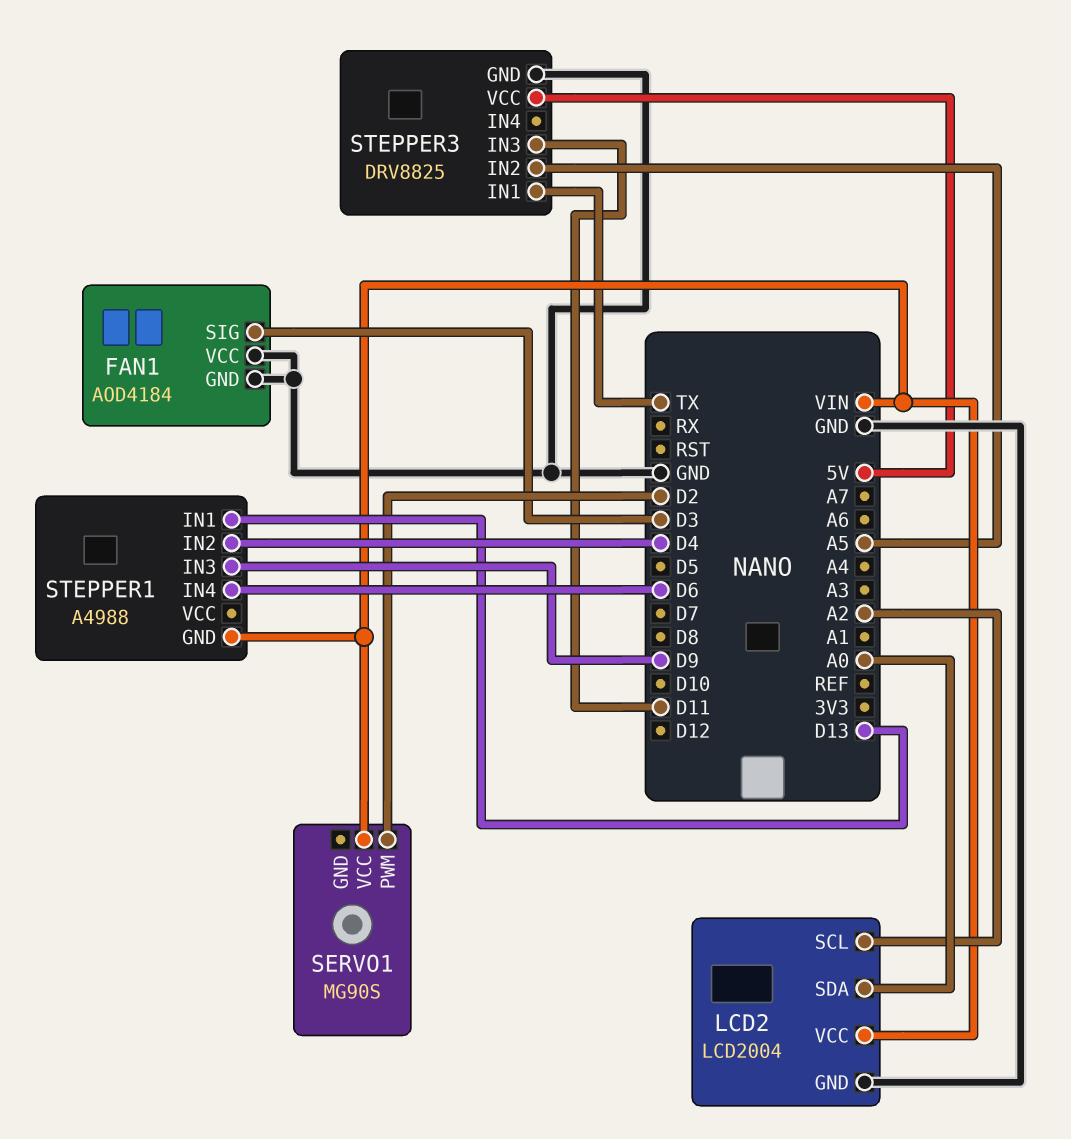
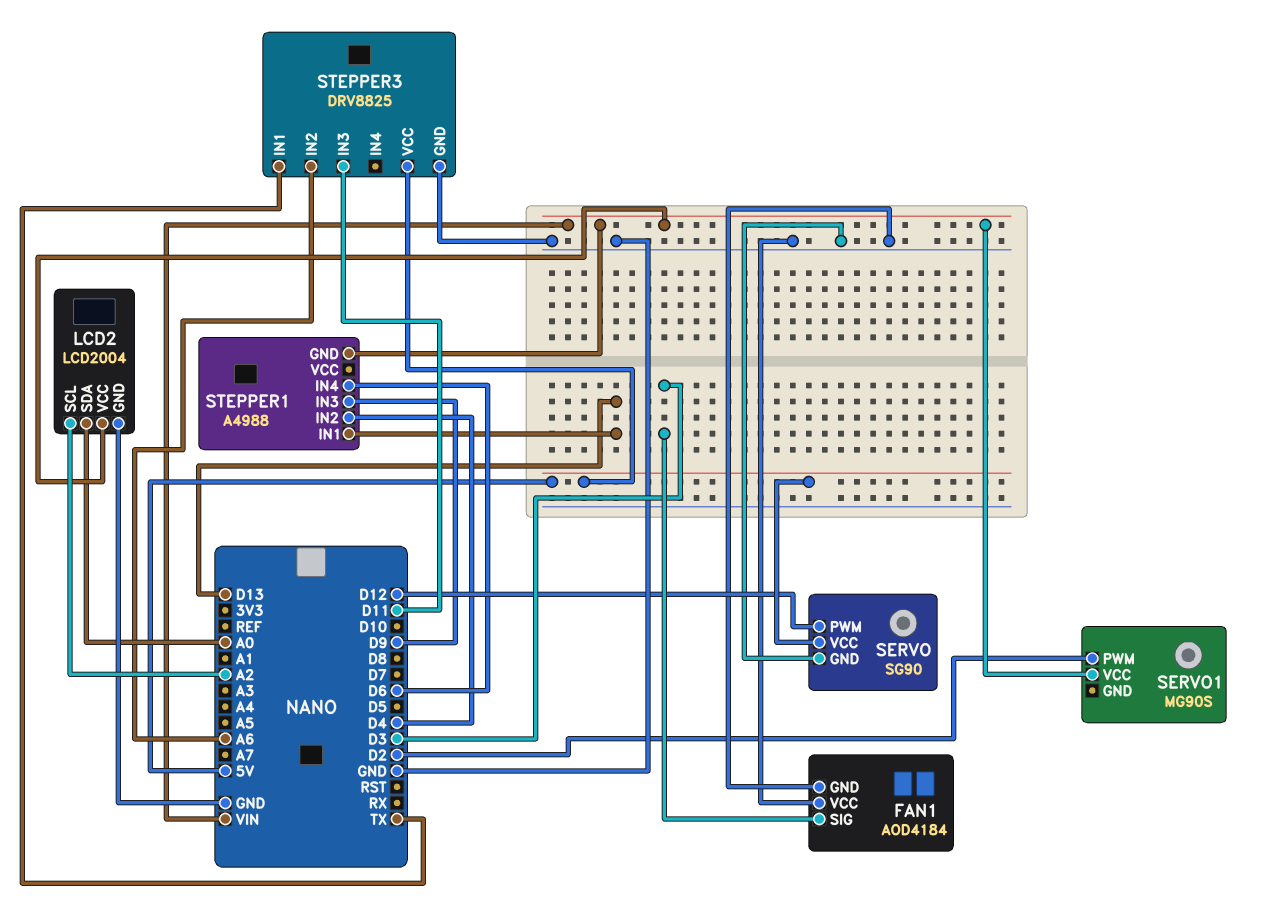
SERVO: none -> SG90
SERVO pin GND: none -> GND
SERVO pin PWM: none -> D12
SERVO pin VCC: none -> 5V
STEPPER3 pin IN2: A5 -> A6

